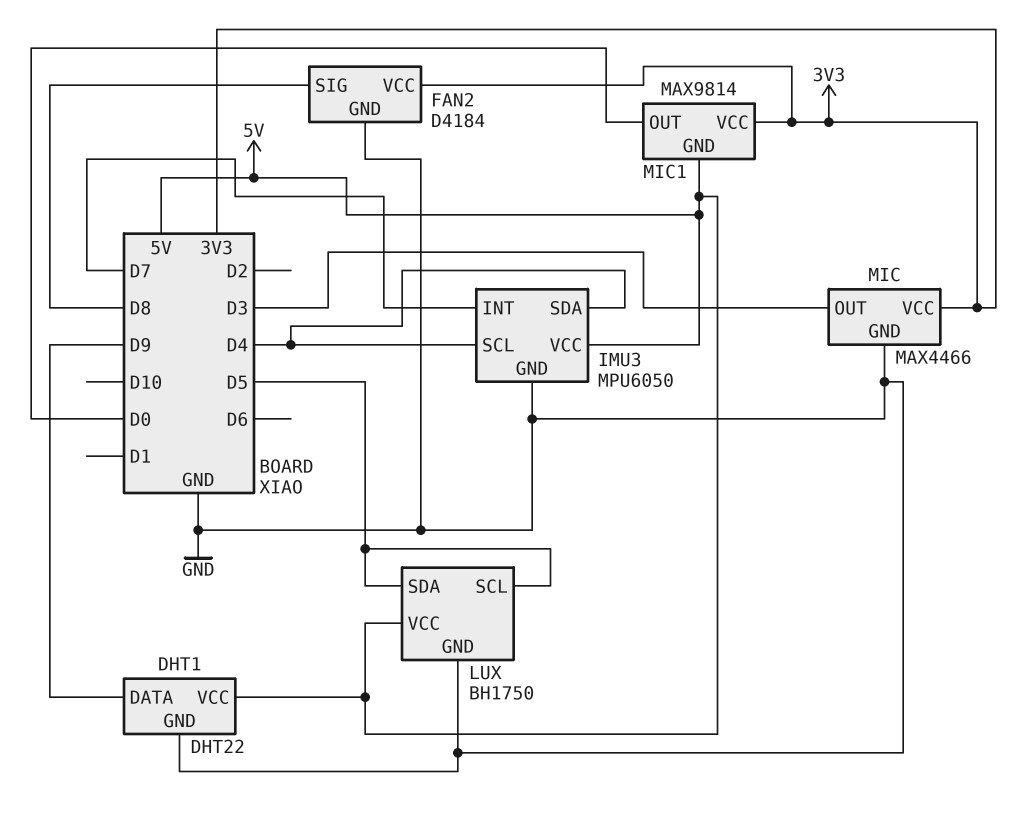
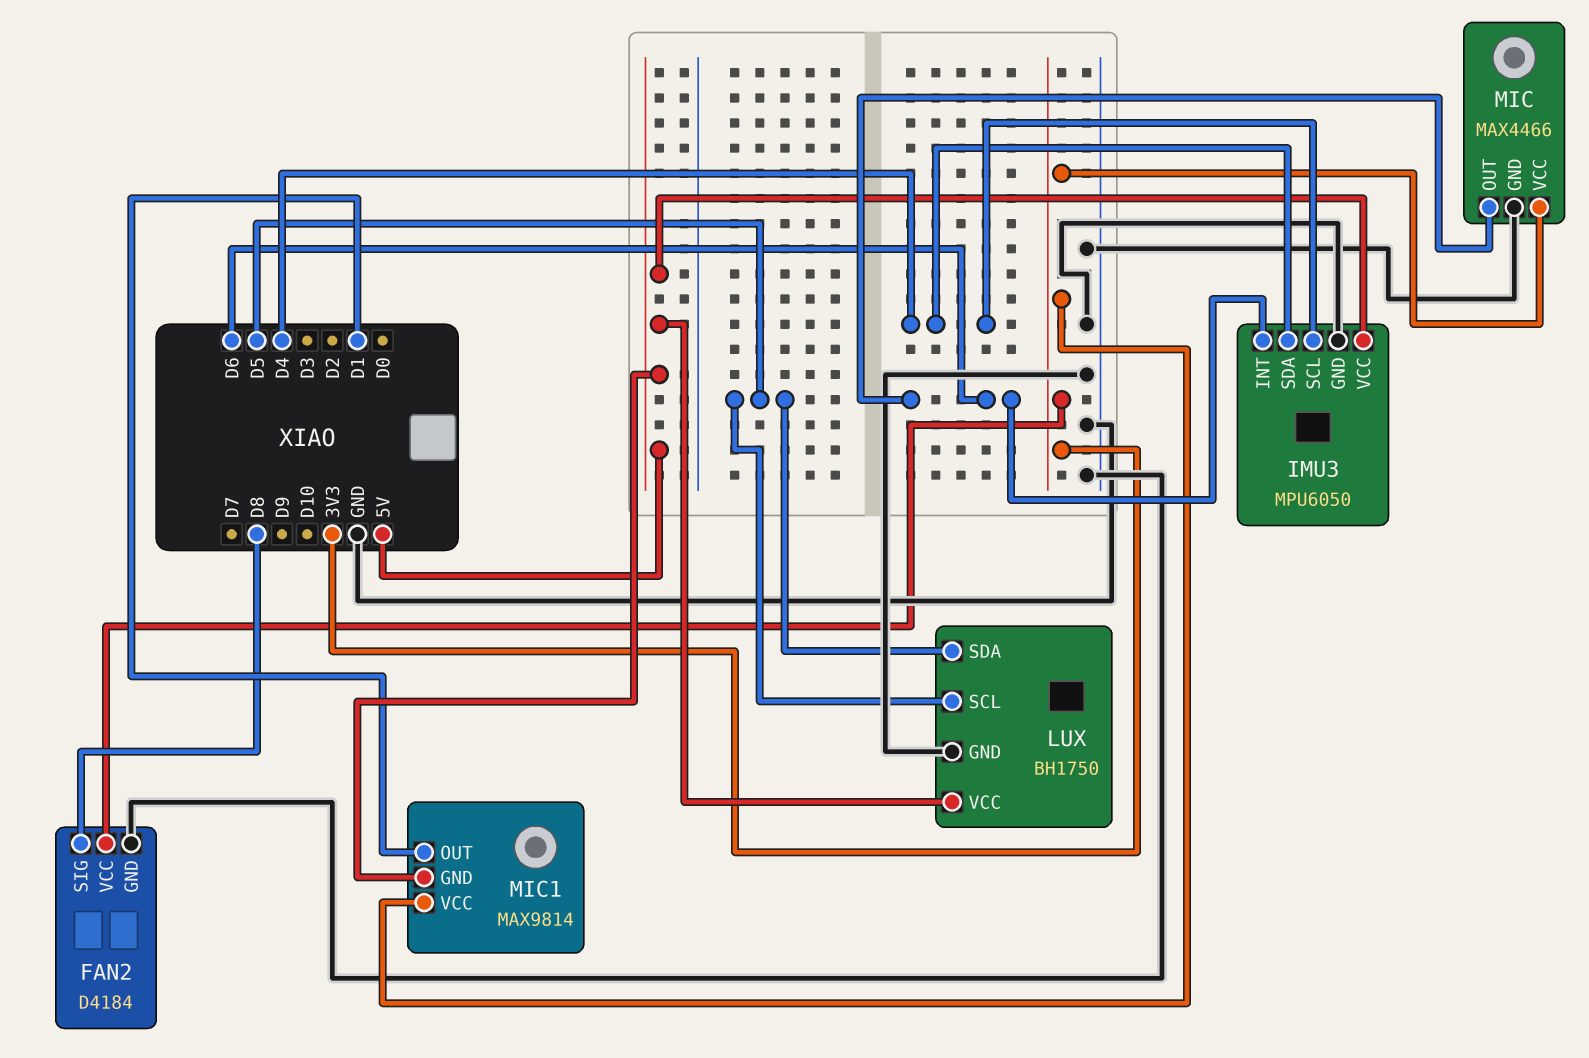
DHT1: DHT22 -> none
DHT1 pin DATA: D9 -> none
DHT1 pin GND: GND -> none
DHT1 pin VCC: 5V -> none
IMU3 pin INT: D7 -> D6
MIC pin OUT: D3 -> D6
MIC1 pin OUT: D0 -> D1

